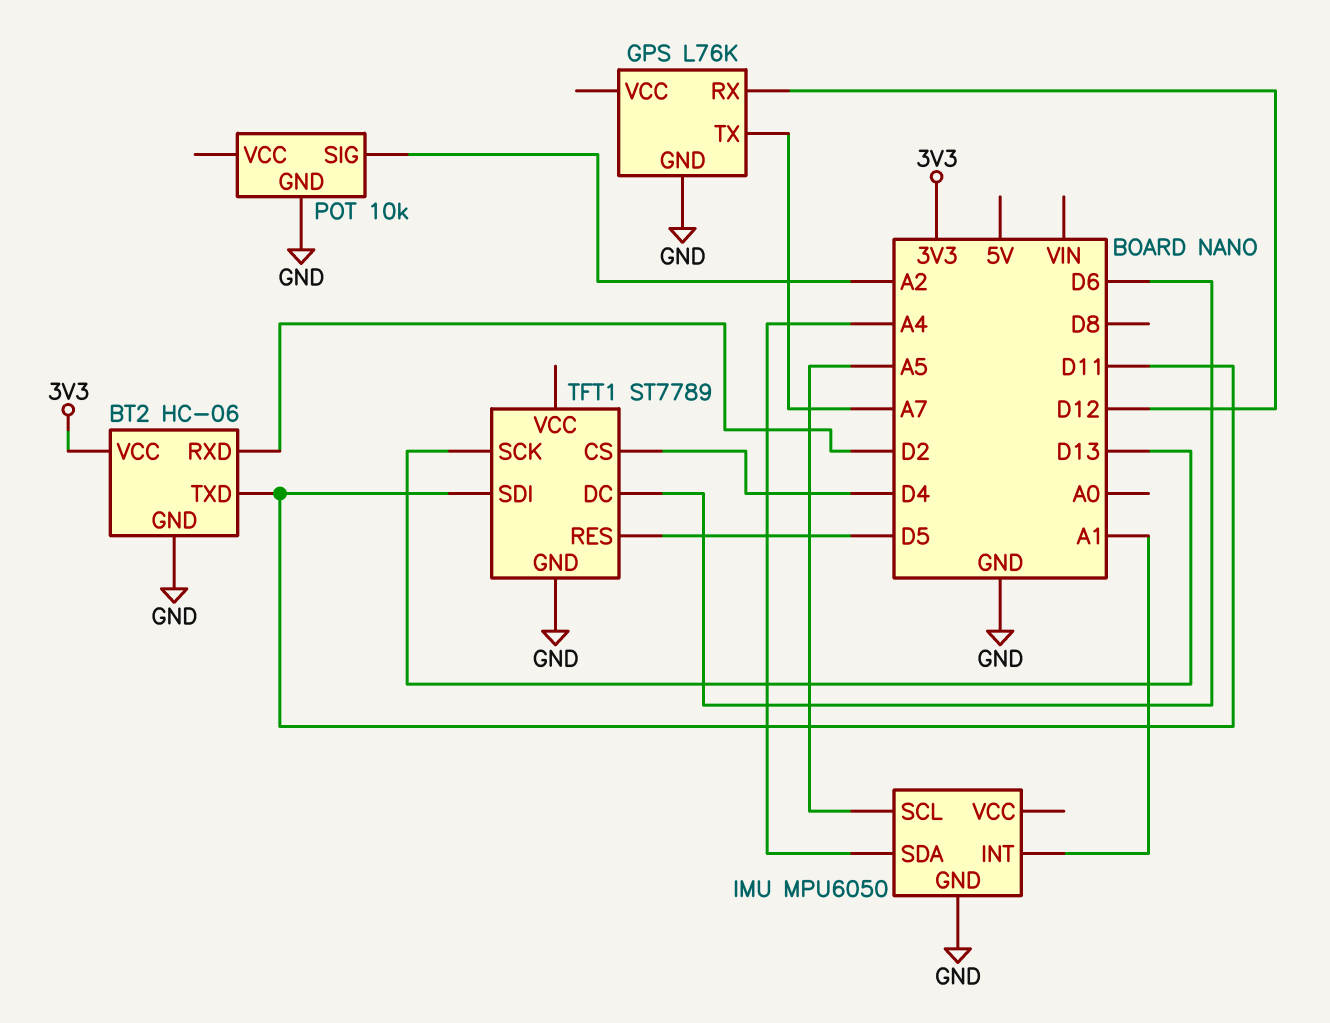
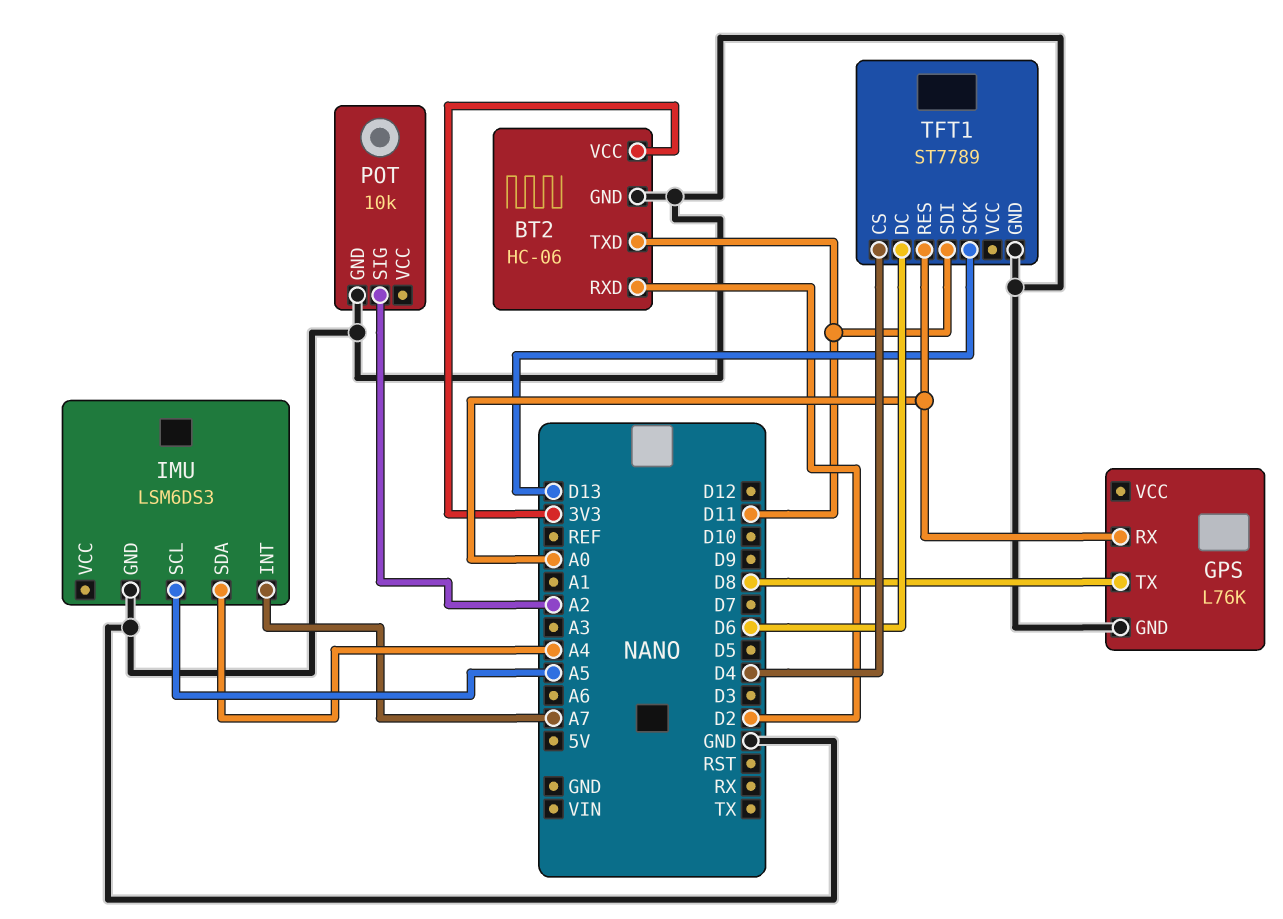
GPS pin RX: D12 -> A0
GPS pin TX: A7 -> D8
IMU: MPU6050 -> LSM6DS3
IMU pin INT: A1 -> A7
TFT1 pin RES: D5 -> A0

